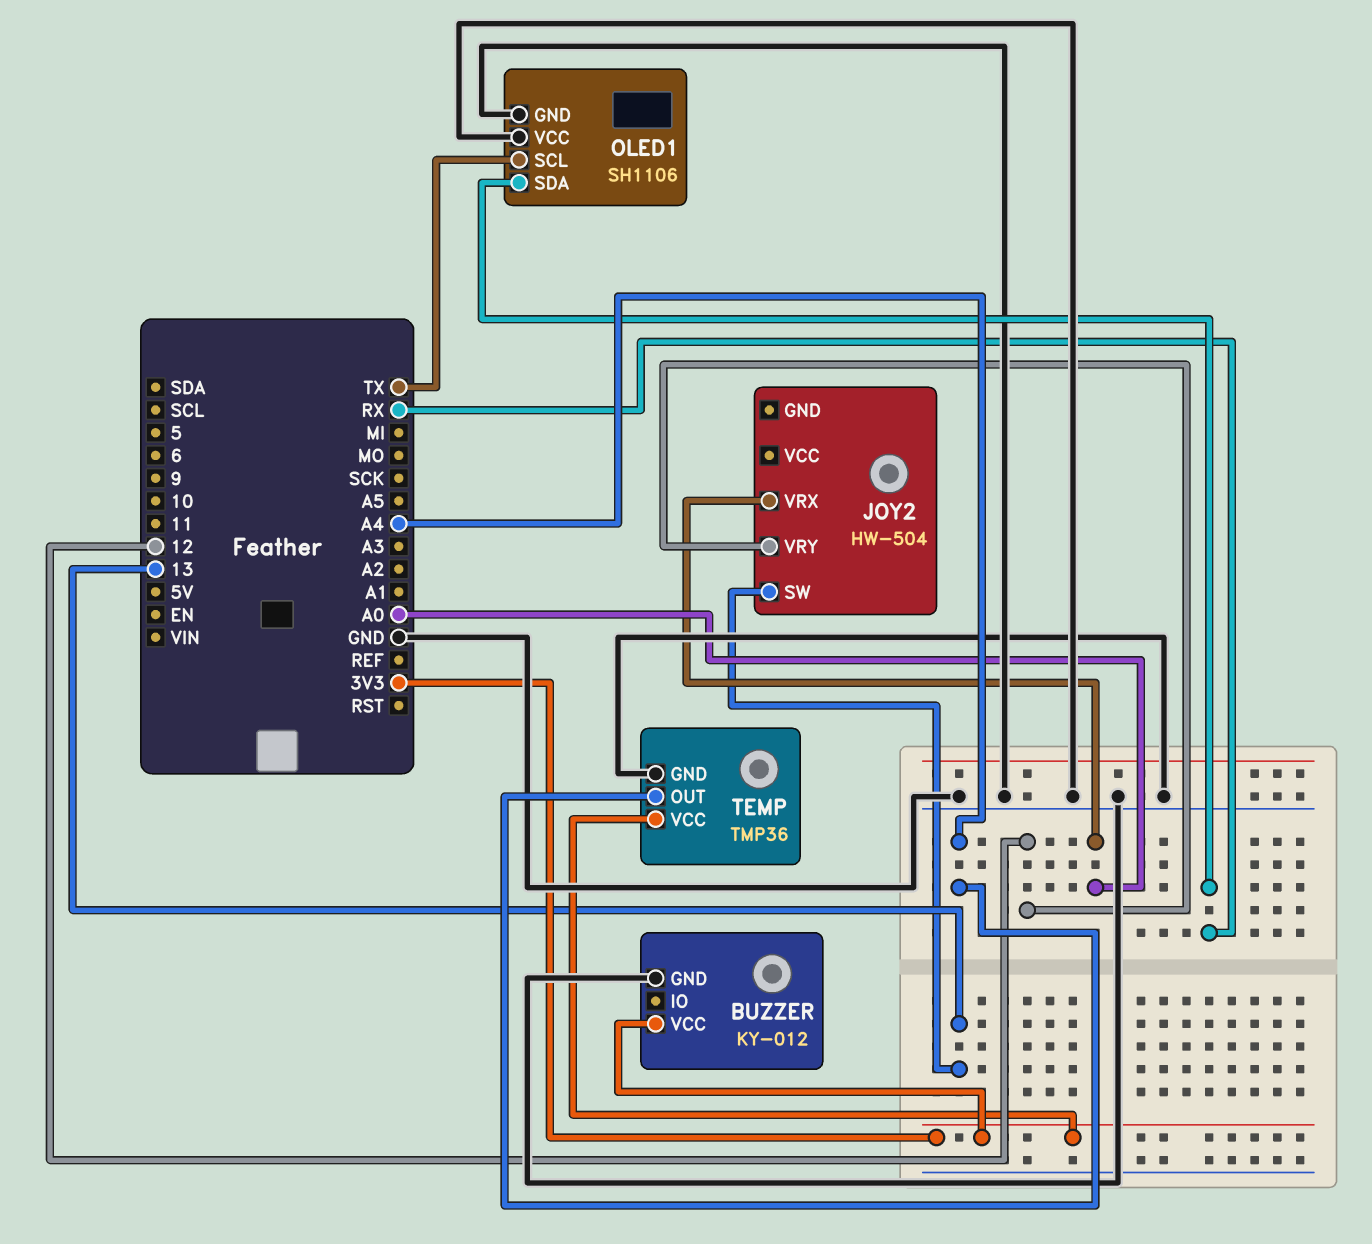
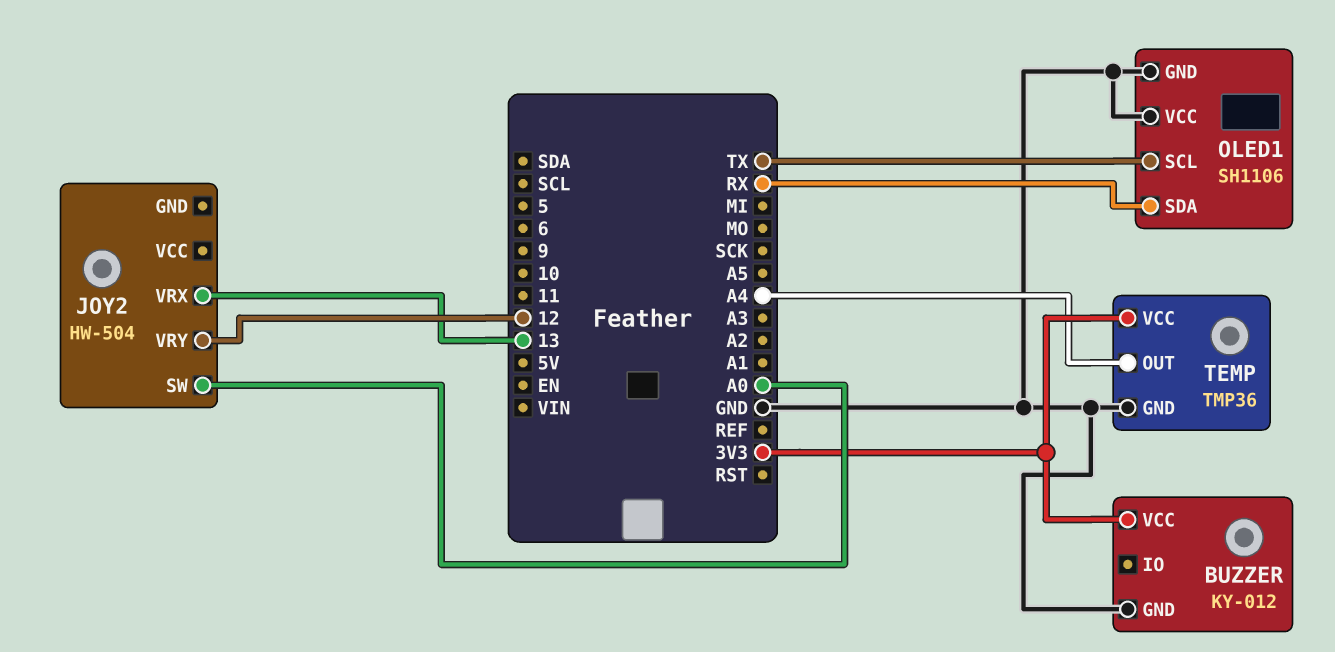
JOY2 pin SW: 13 -> A0
JOY2 pin VRX: A0 -> 13

